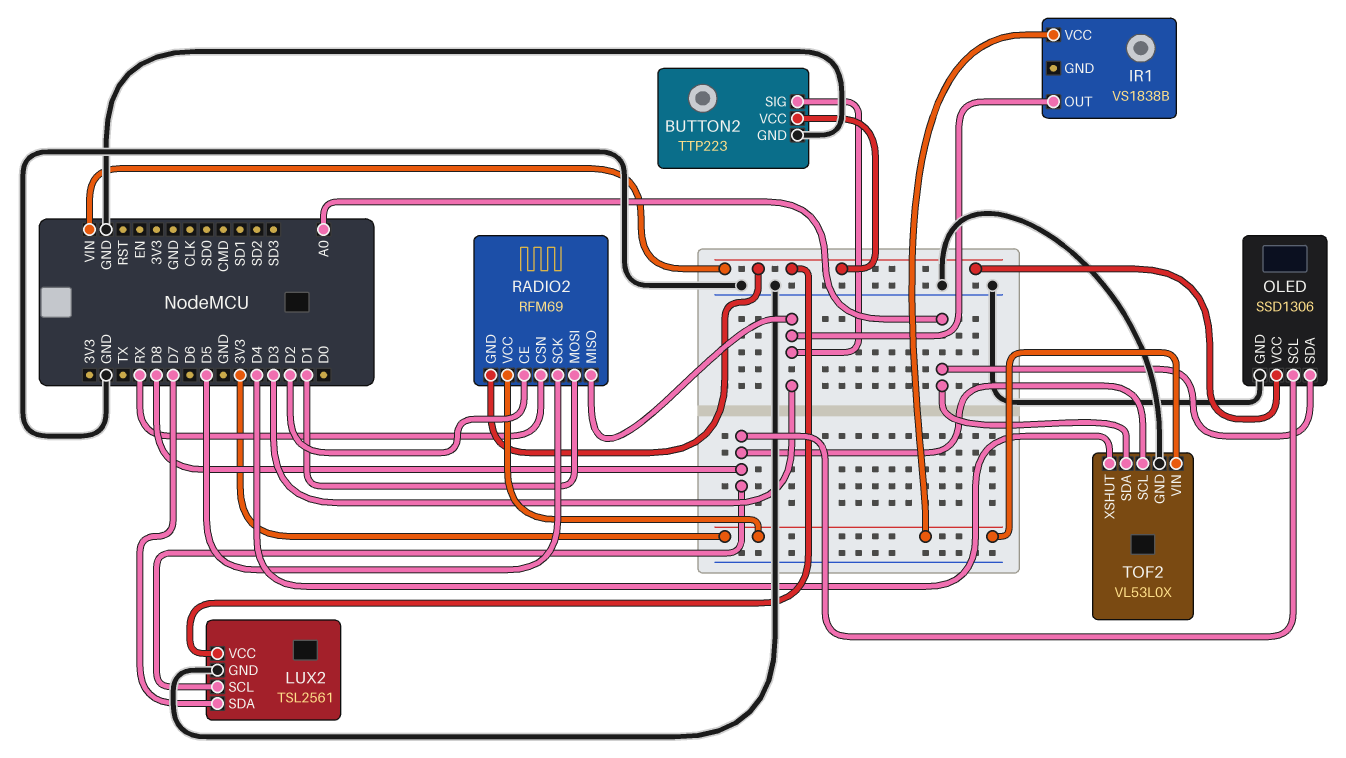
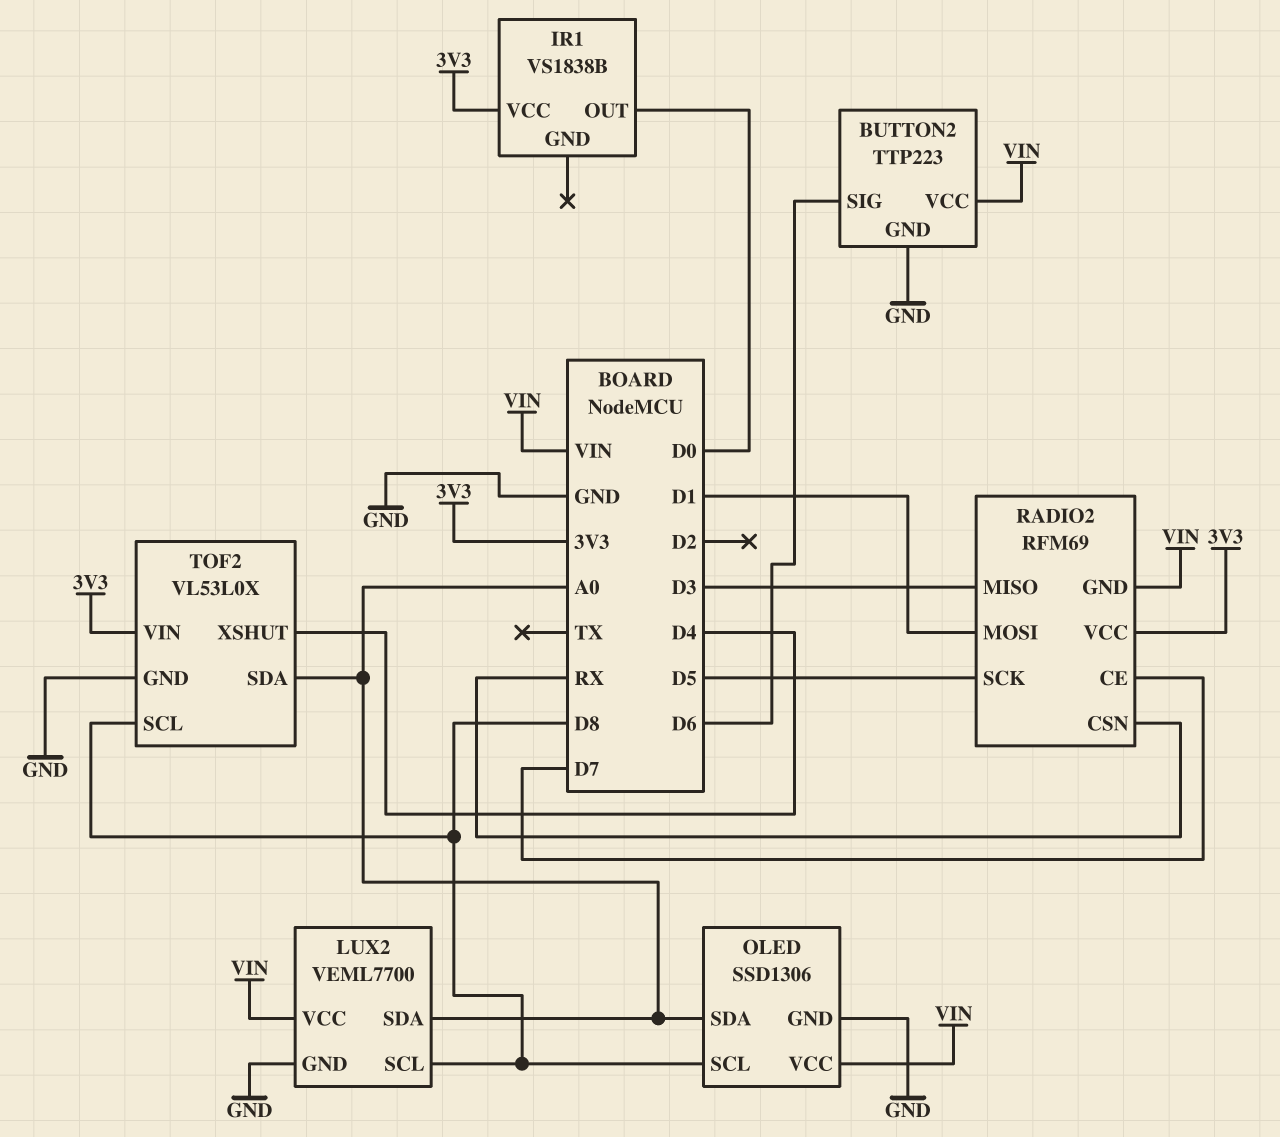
BUTTON2 pin SIG: D3 -> D6
IR1 pin OUT: D3 -> D0
LUX2: TSL2561 -> VEML7700
LUX2 pin SDA: D7 -> A0
RADIO2 pin CE: D2 -> D7

